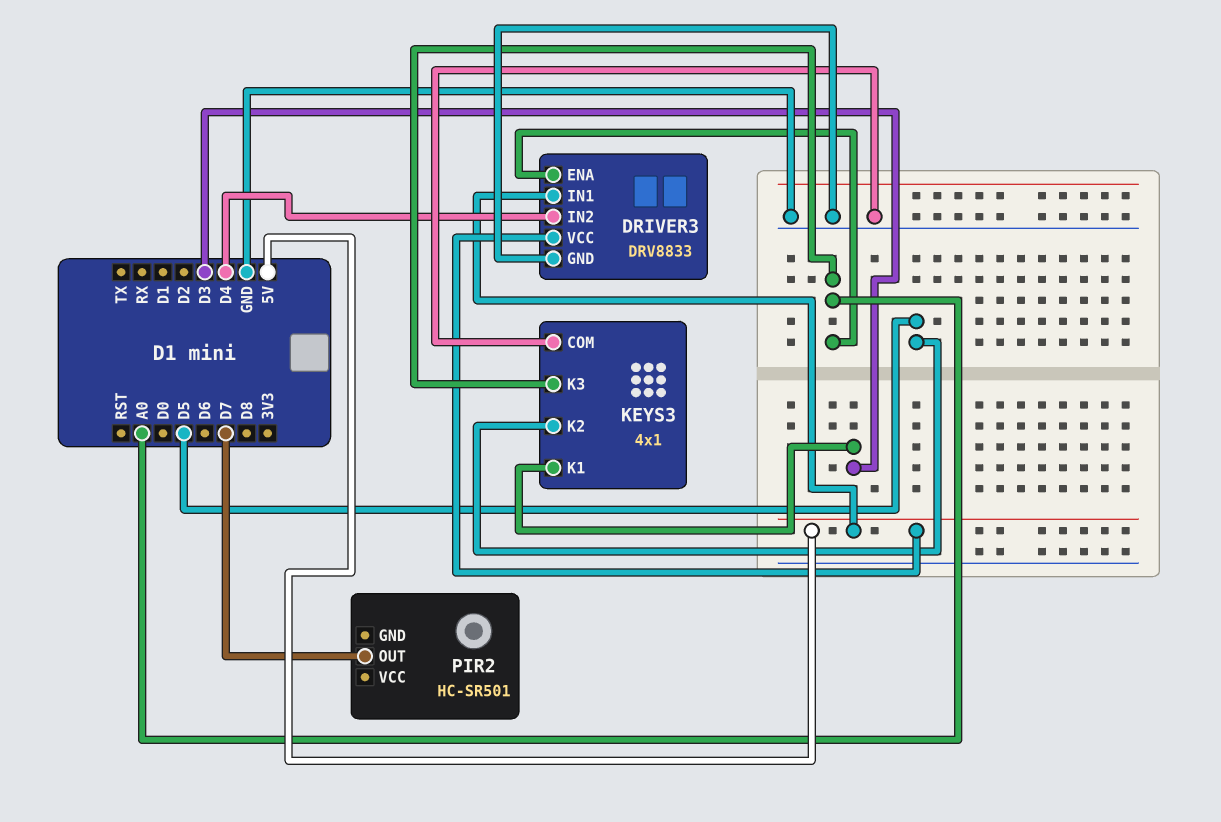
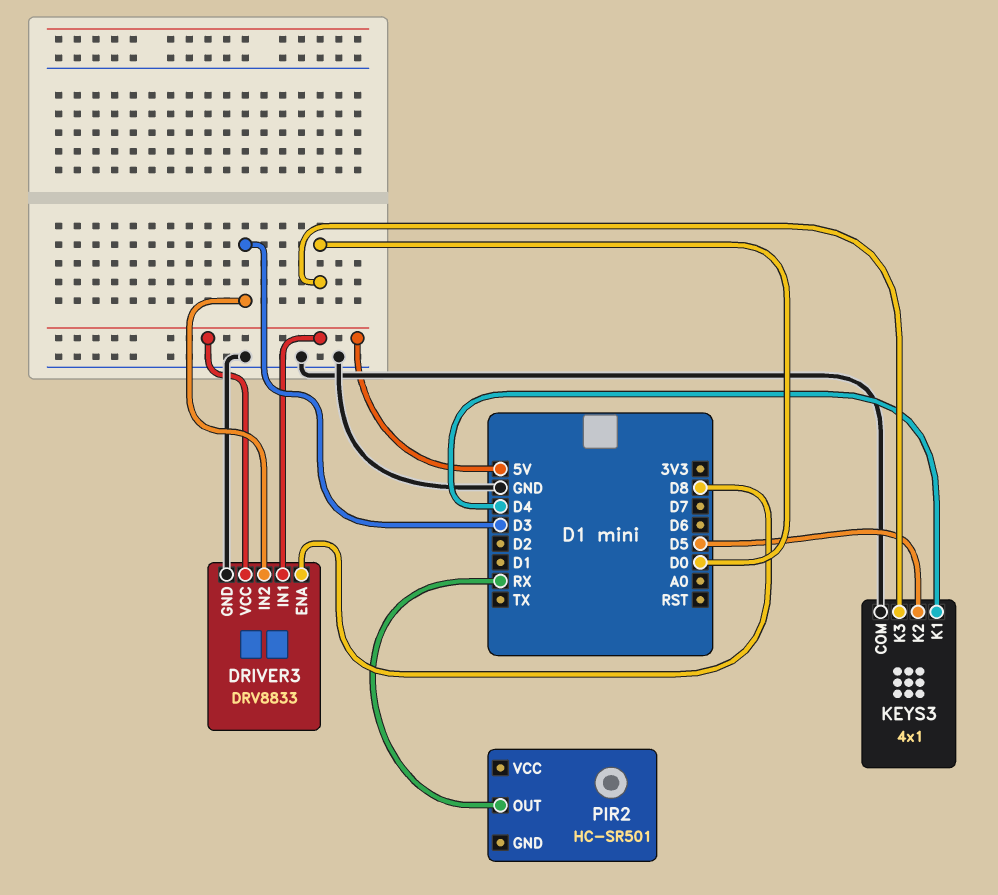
DRIVER3 pin ENA: A0 -> D8
DRIVER3 pin IN2: D4 -> D3
KEYS3 pin K1: D3 -> D4
KEYS3 pin K3: A0 -> D0
PIR2 pin OUT: D7 -> RX

